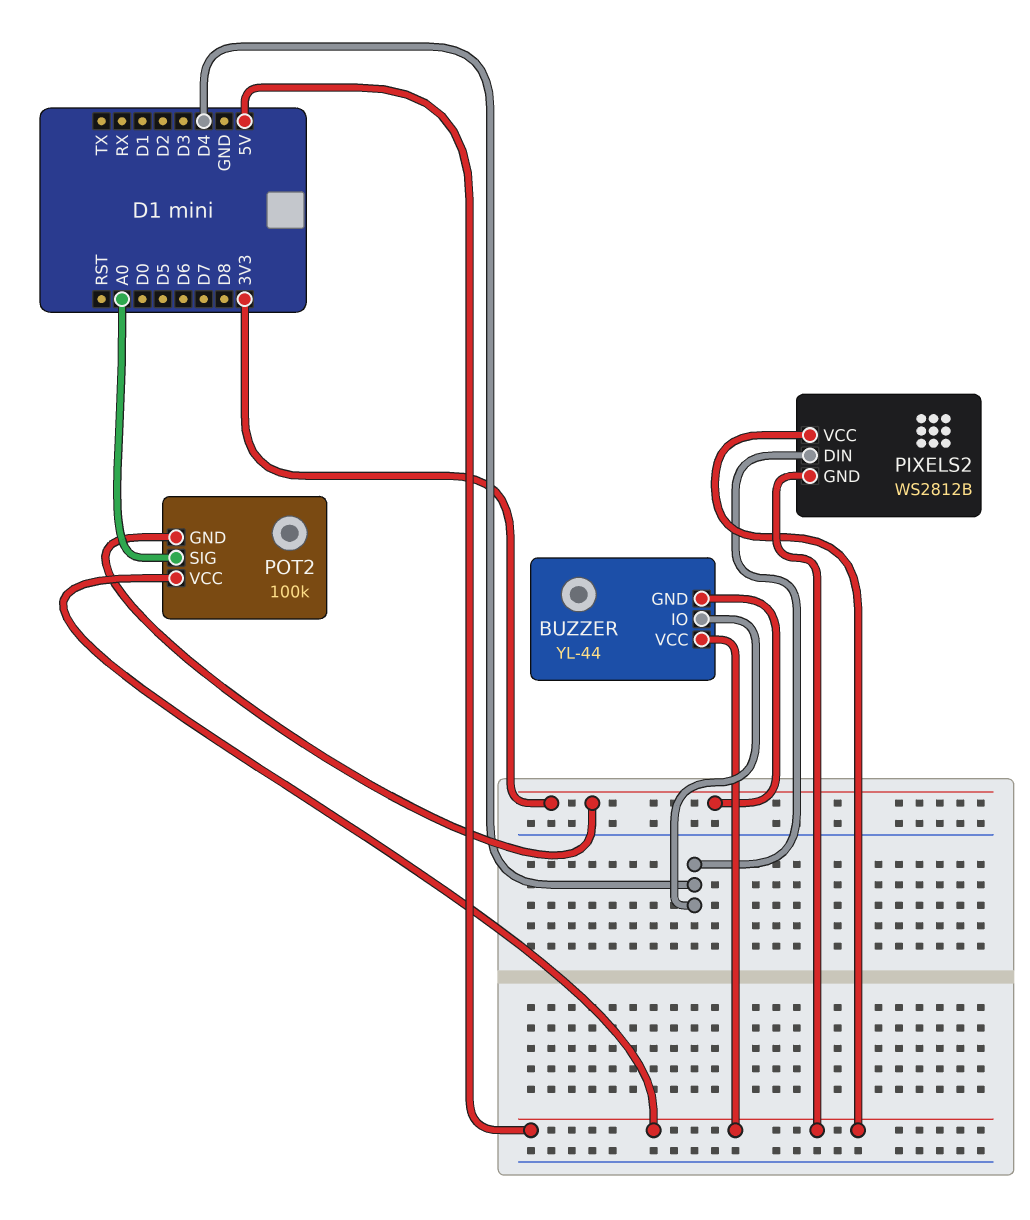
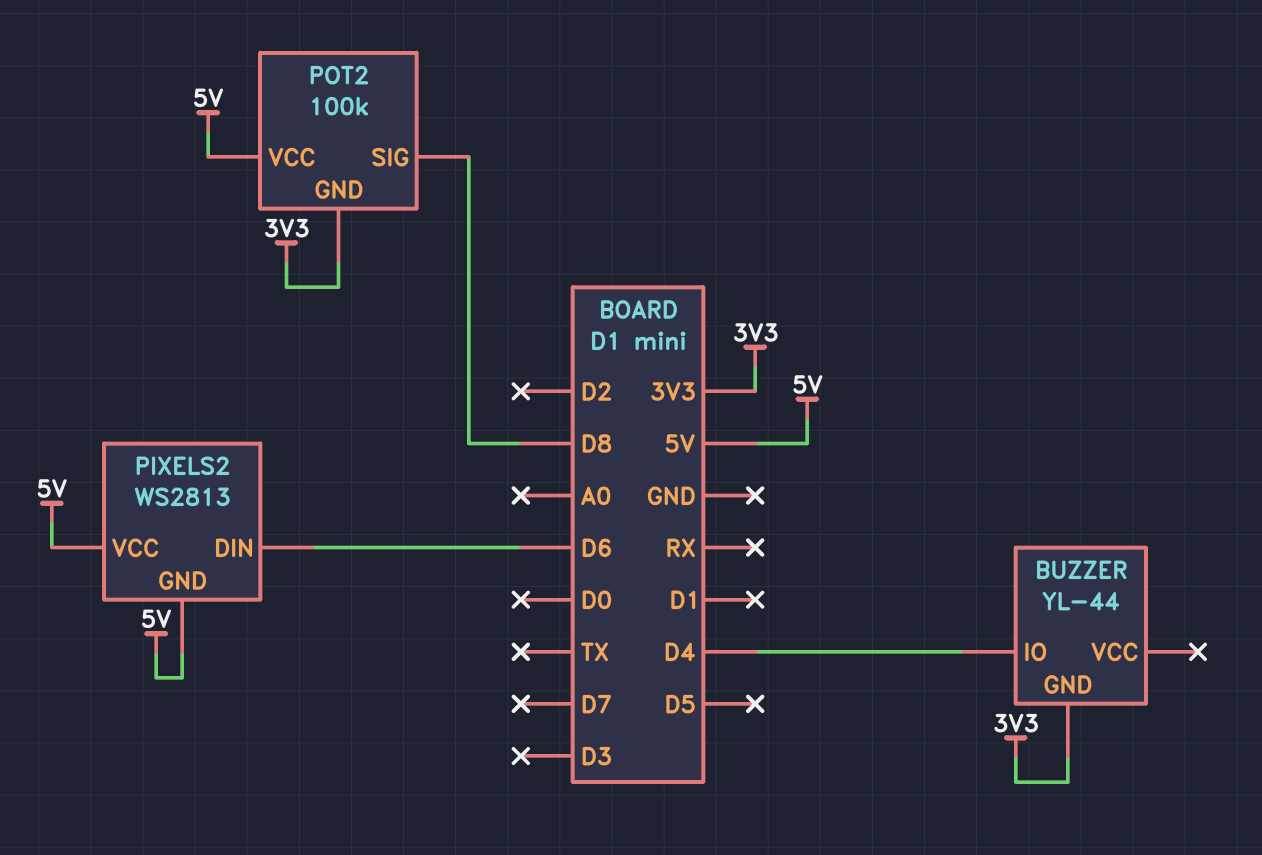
BUZZER pin VCC: 5V -> none
PIXELS2: WS2812B -> WS2813
PIXELS2 pin DIN: D4 -> D6
POT2 pin SIG: A0 -> D8

